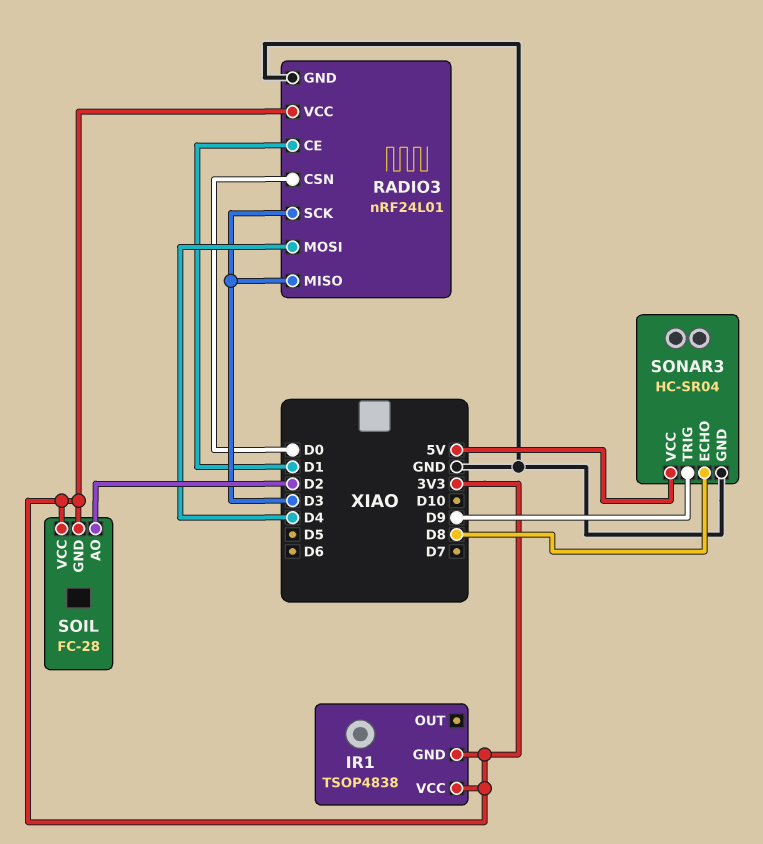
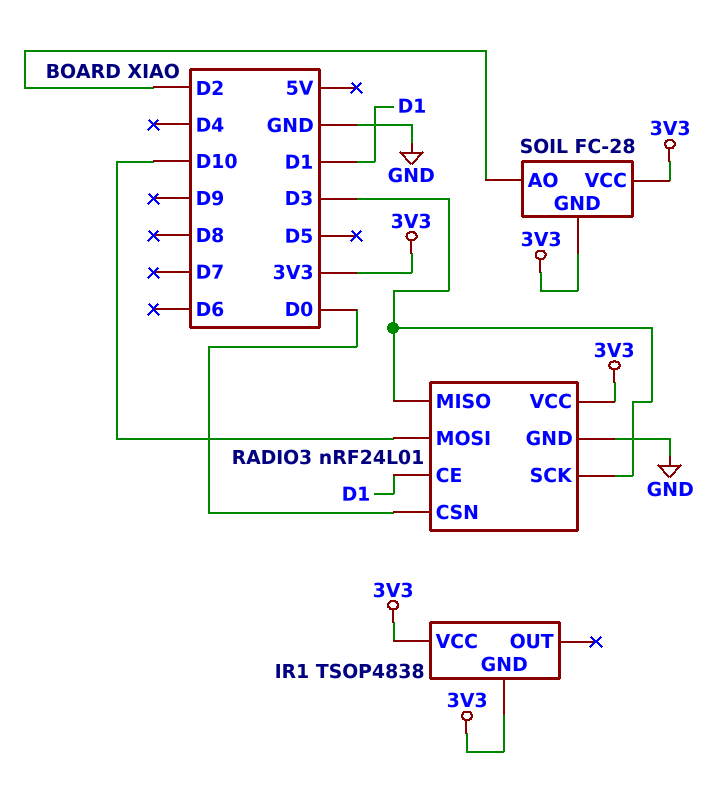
RADIO3 pin MOSI: D4 -> D10
SONAR3: HC-SR04 -> none
SONAR3 pin ECHO: D8 -> none
SONAR3 pin GND: GND -> none
SONAR3 pin TRIG: D9 -> none
SONAR3 pin VCC: 5V -> none

